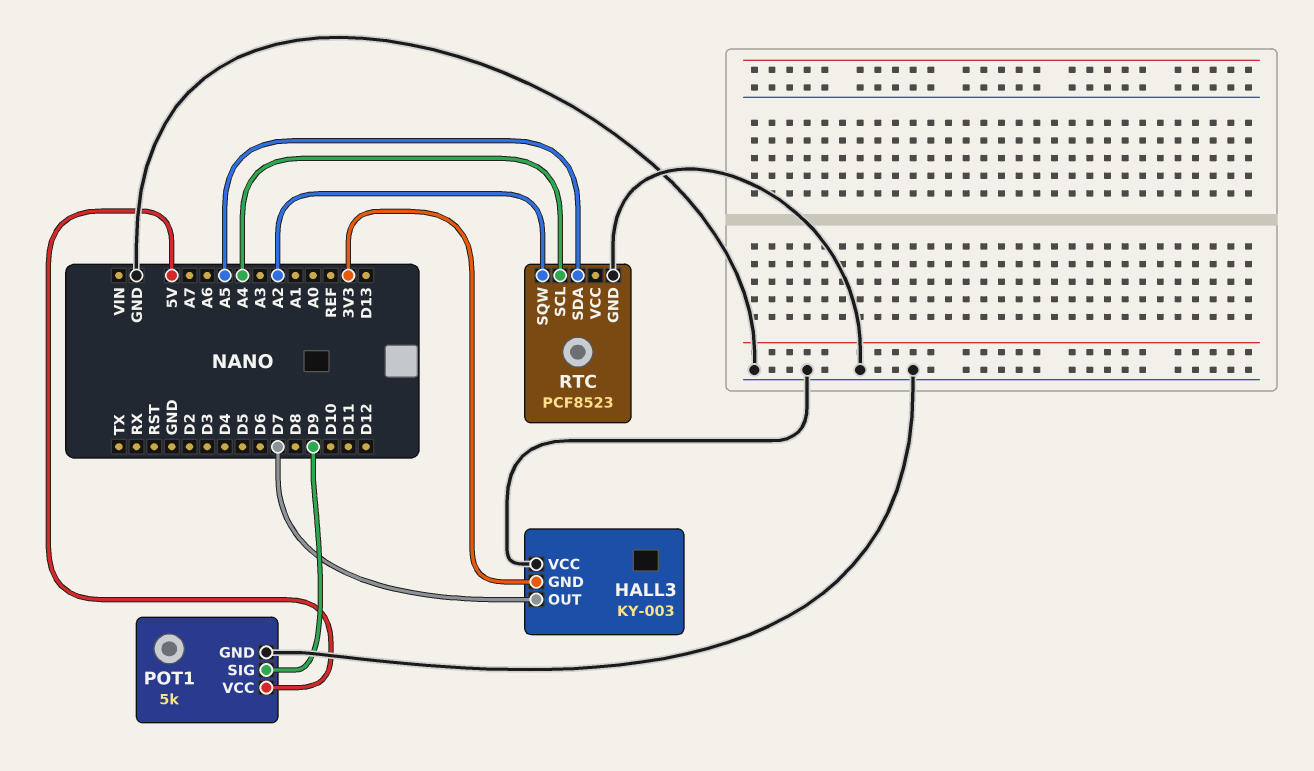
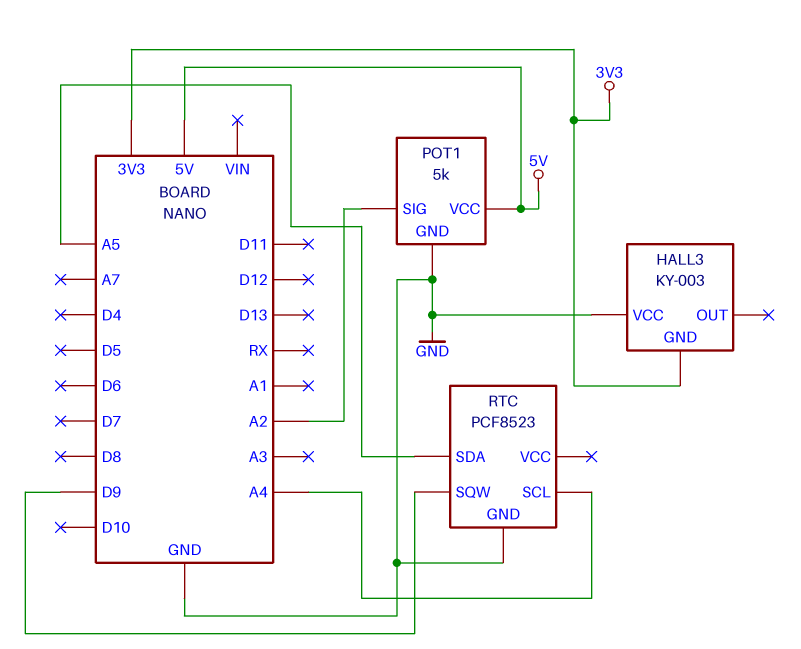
HALL3 pin OUT: D7 -> none
POT1 pin SIG: D9 -> A2
RTC pin SQW: A2 -> D9

